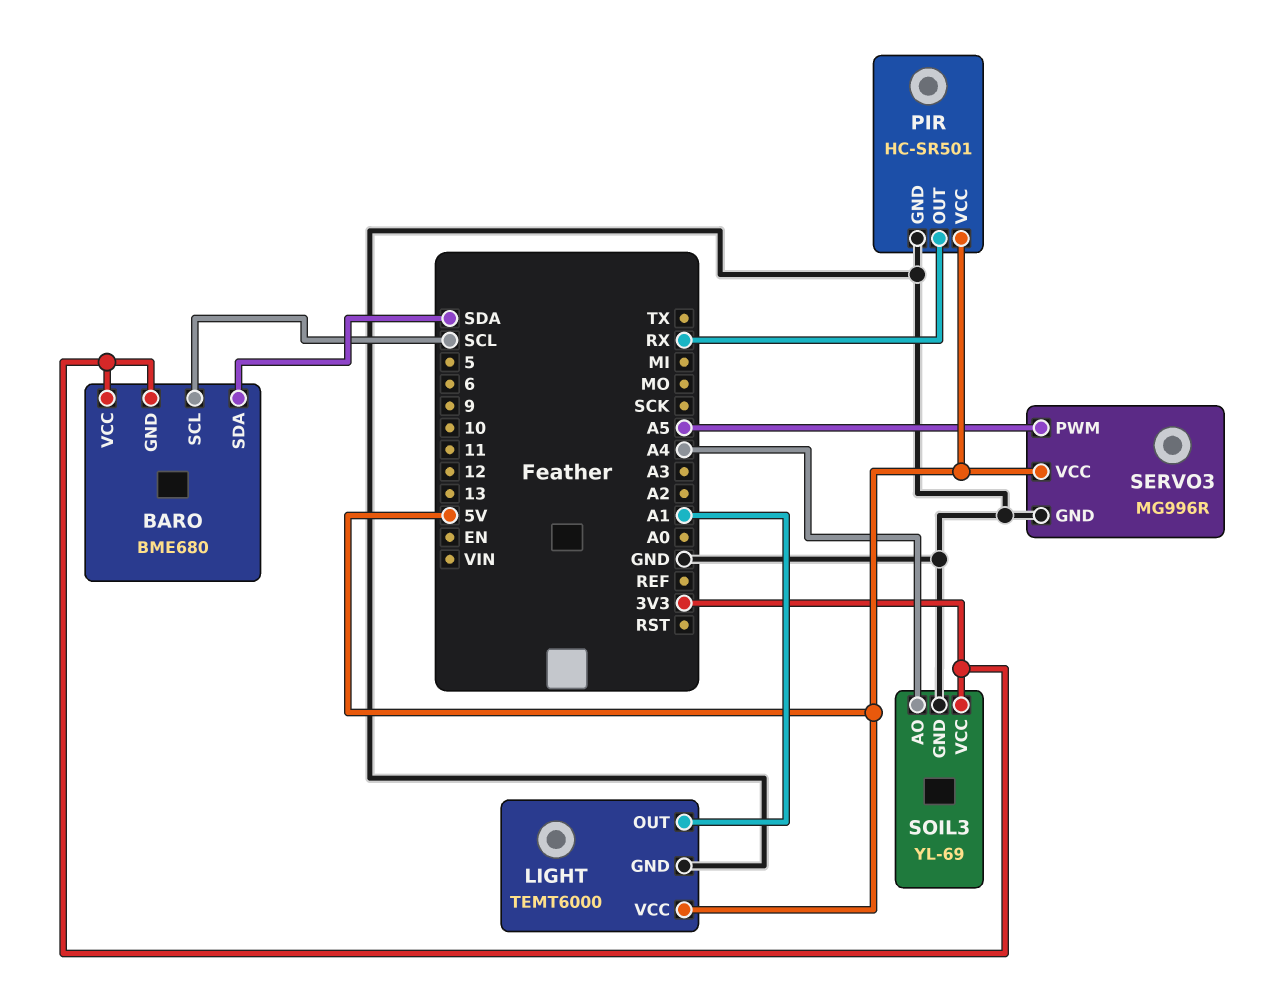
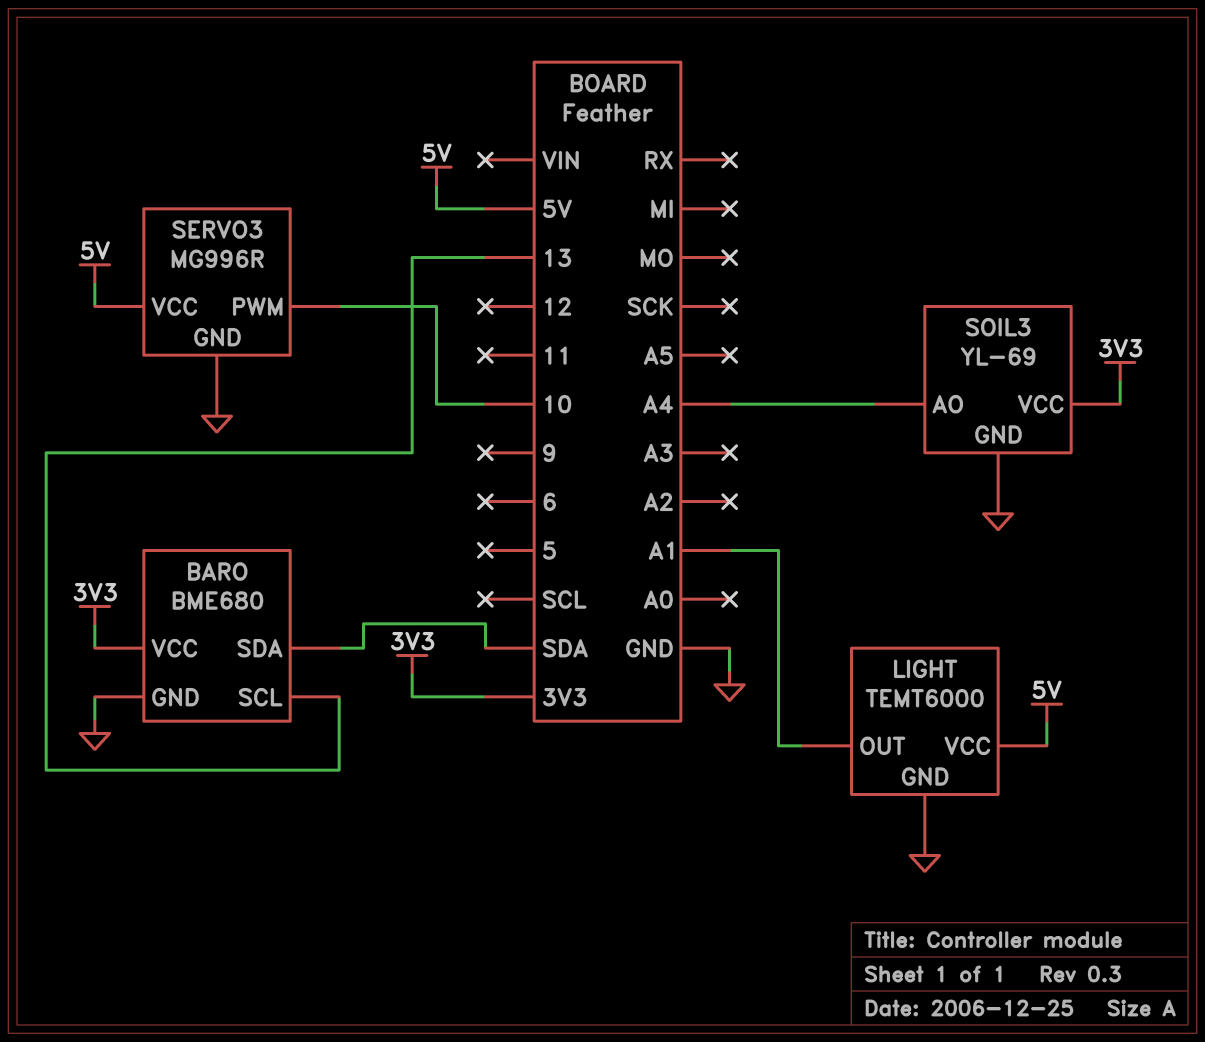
BARO pin GND: 3V3 -> GND
BARO pin SCL: SCL -> 13
PIR: HC-SR501 -> none
PIR pin GND: GND -> none
PIR pin OUT: RX -> none
PIR pin VCC: 5V -> none
SERVO3 pin PWM: A5 -> 10

